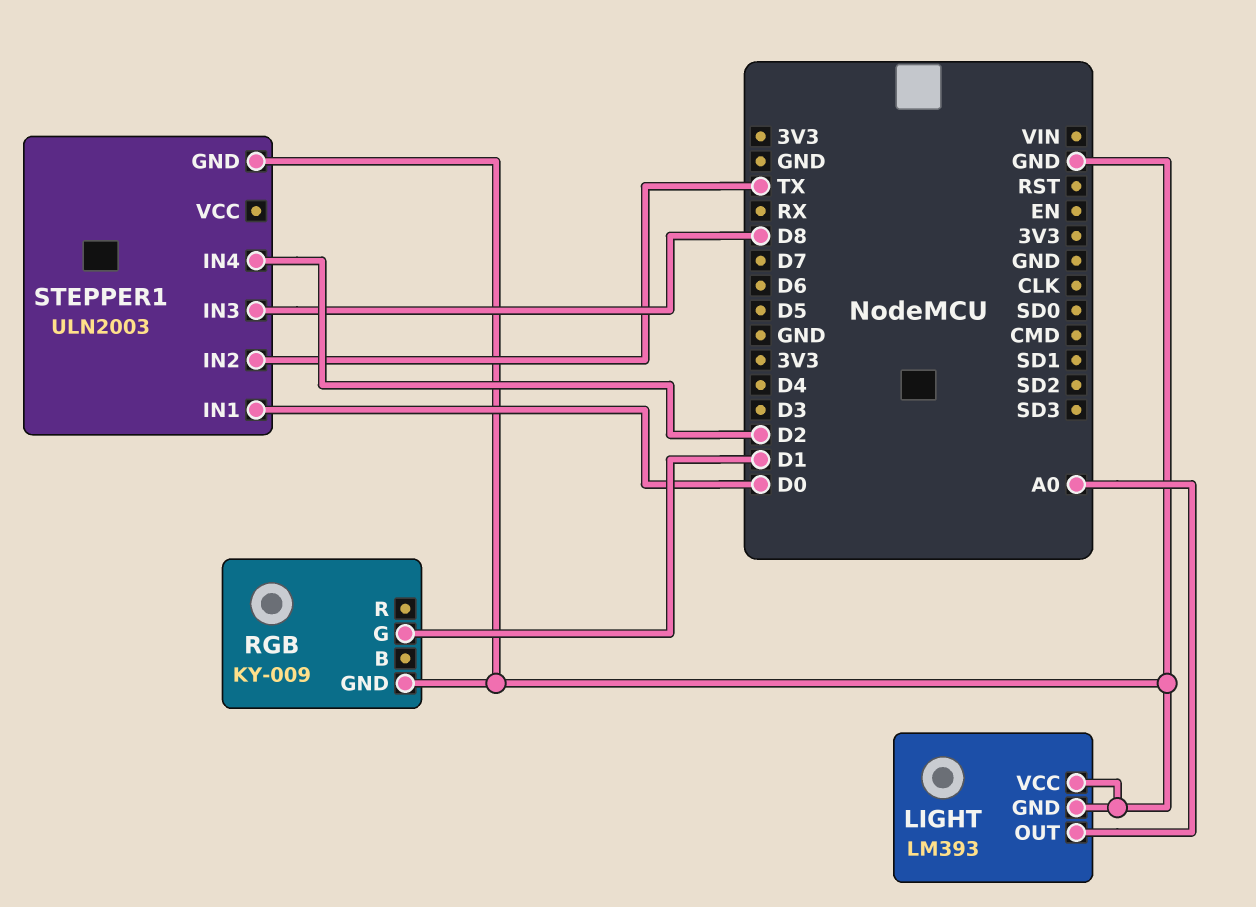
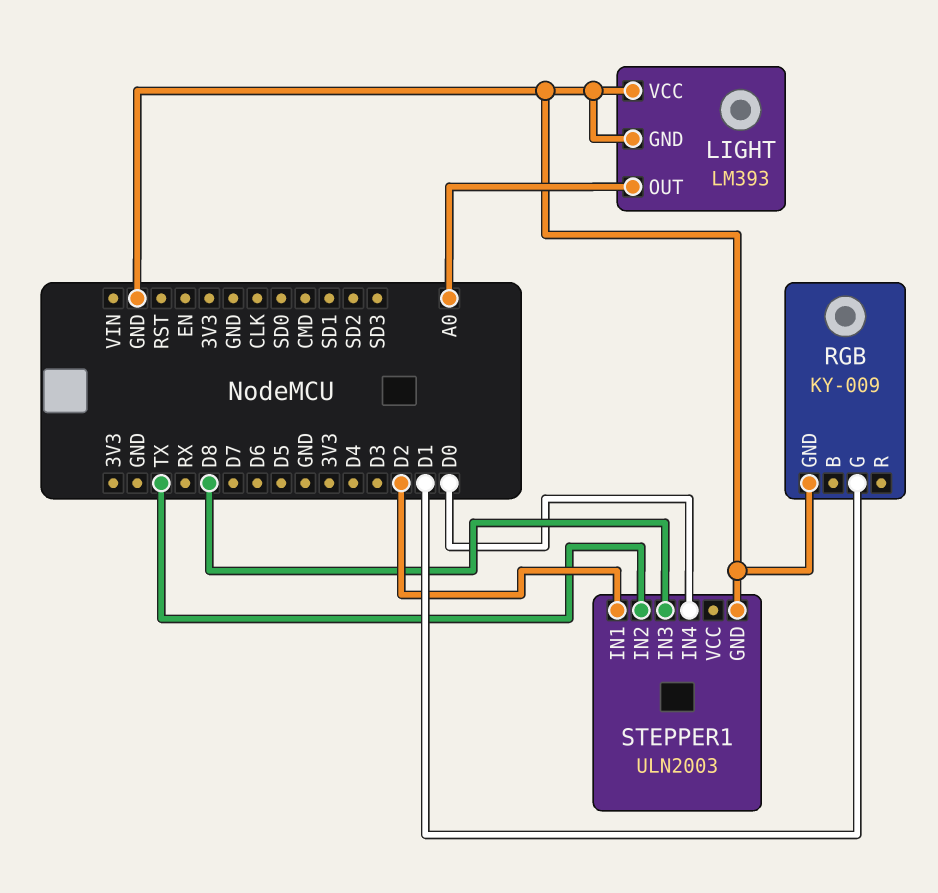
STEPPER1 pin IN1: D0 -> D2
STEPPER1 pin IN4: D2 -> D0

